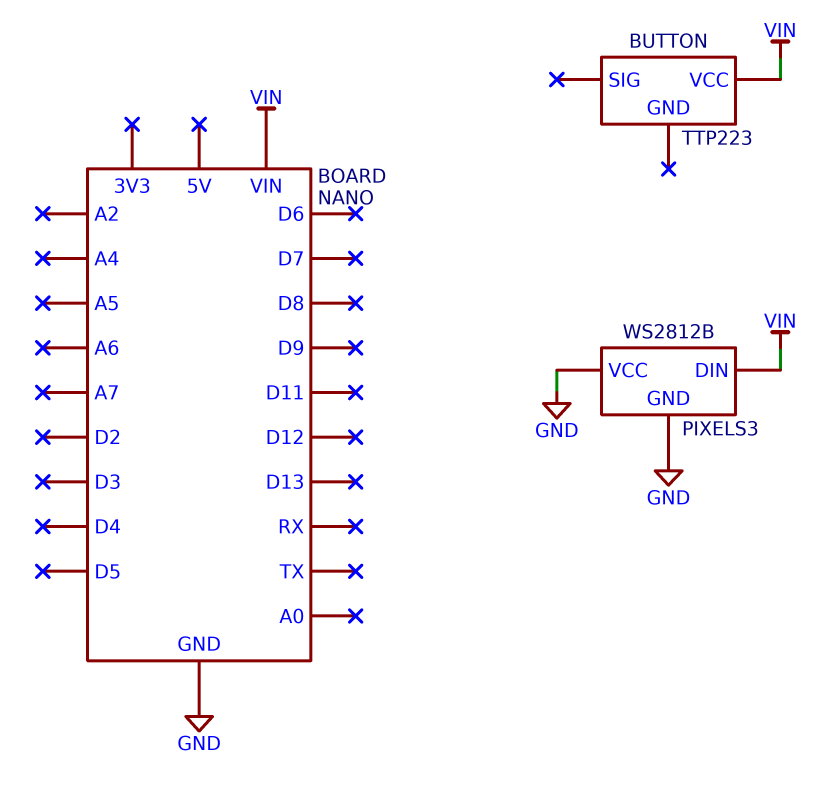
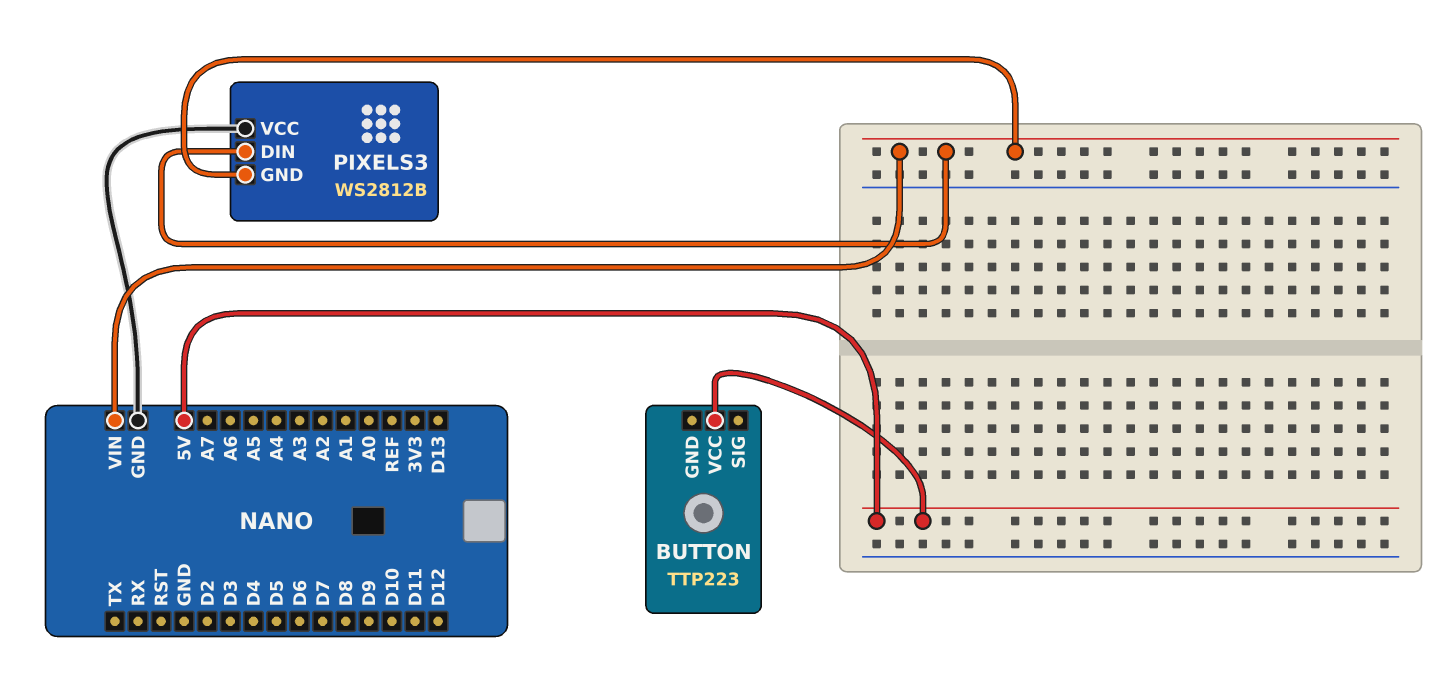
BUTTON pin VCC: VIN -> 5V
PIXELS3 pin GND: GND -> VIN

